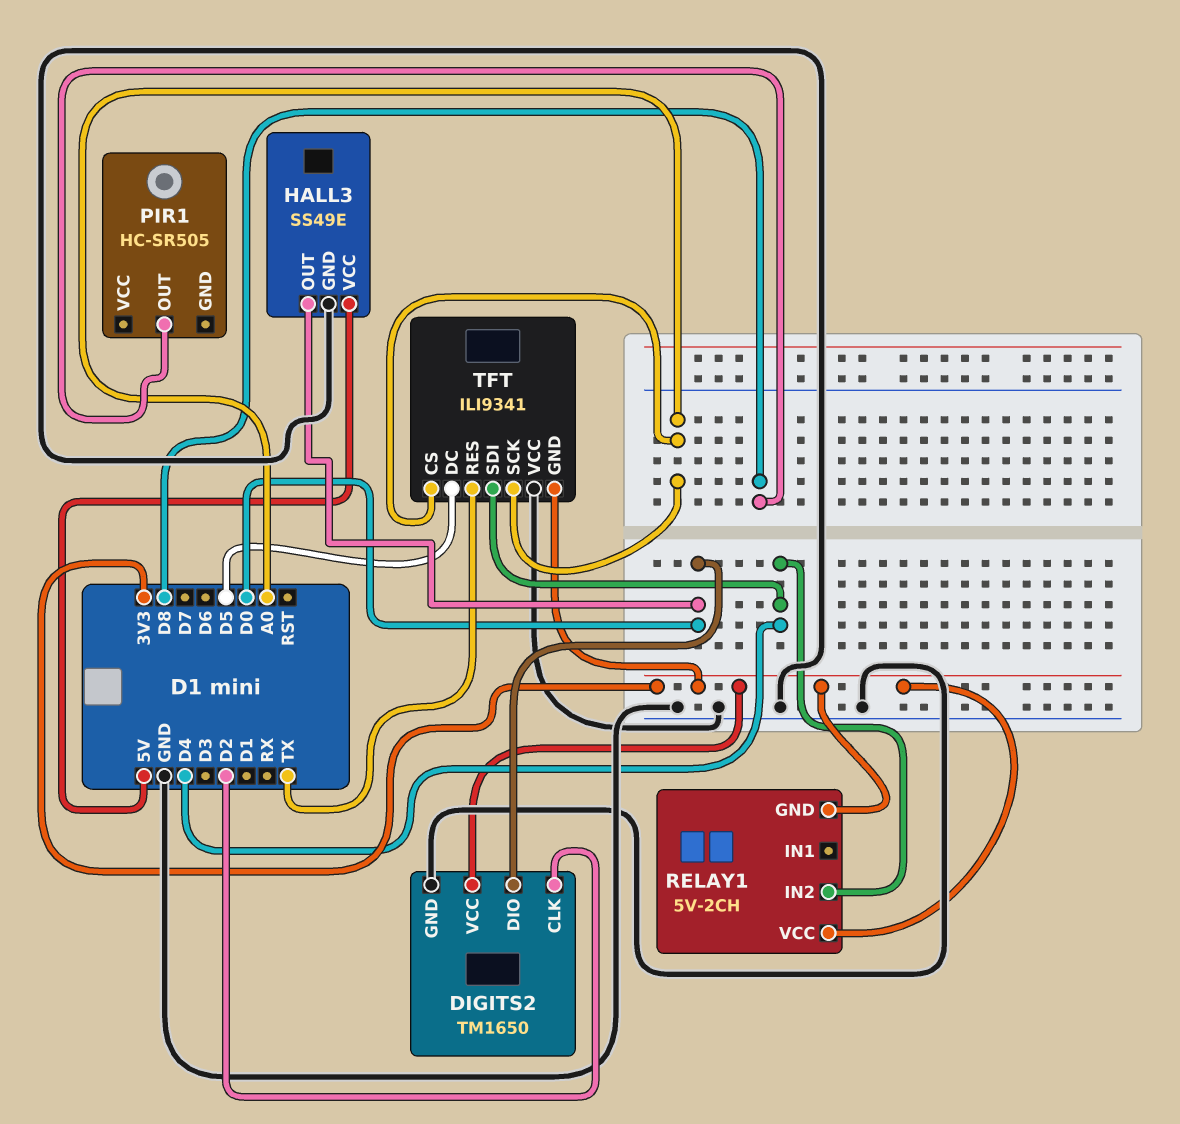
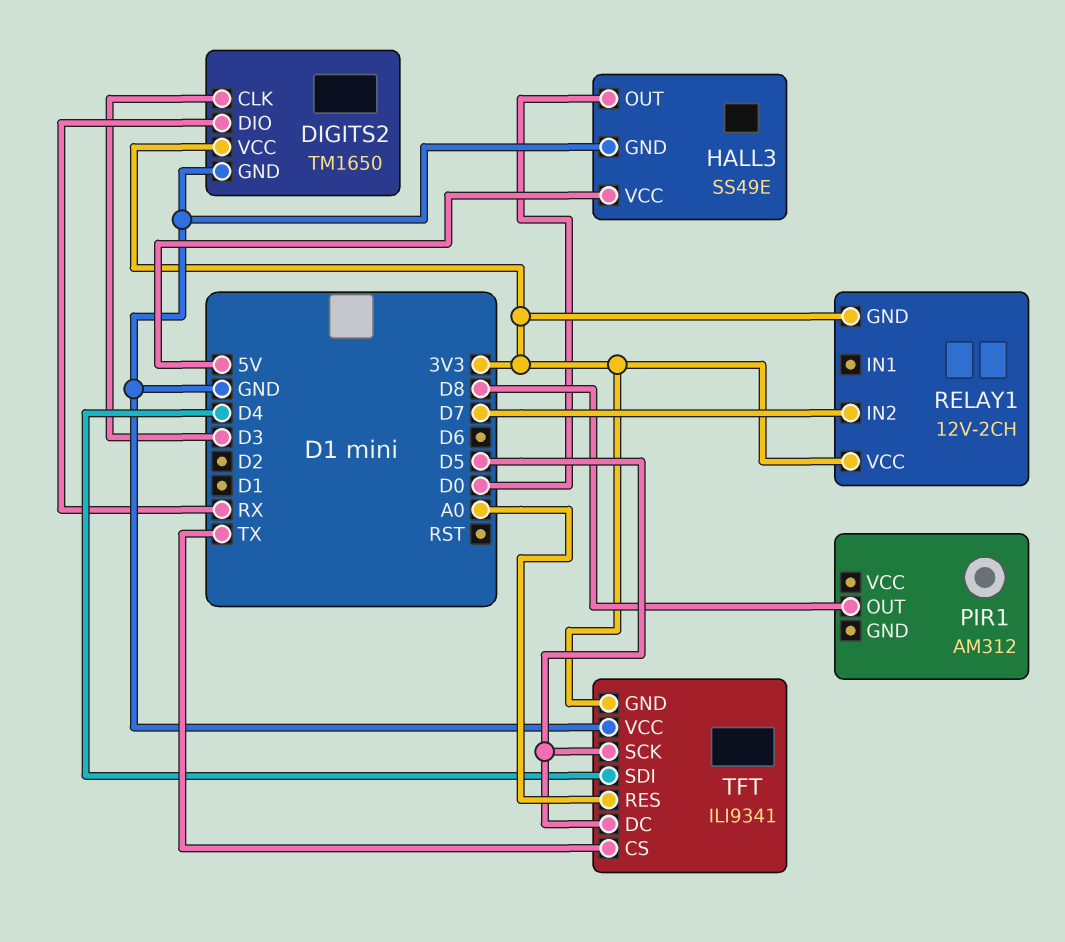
DIGITS2 pin CLK: D2 -> D3
DIGITS2 pin DIO: D0 -> RX
PIR1: HC-SR505 -> AM312
RELAY1: 5V-2CH -> 12V-2CH
RELAY1 pin IN2: D4 -> D7
TFT pin CS: A0 -> TX
TFT pin RES: TX -> A0
TFT pin SCK: A0 -> D5

